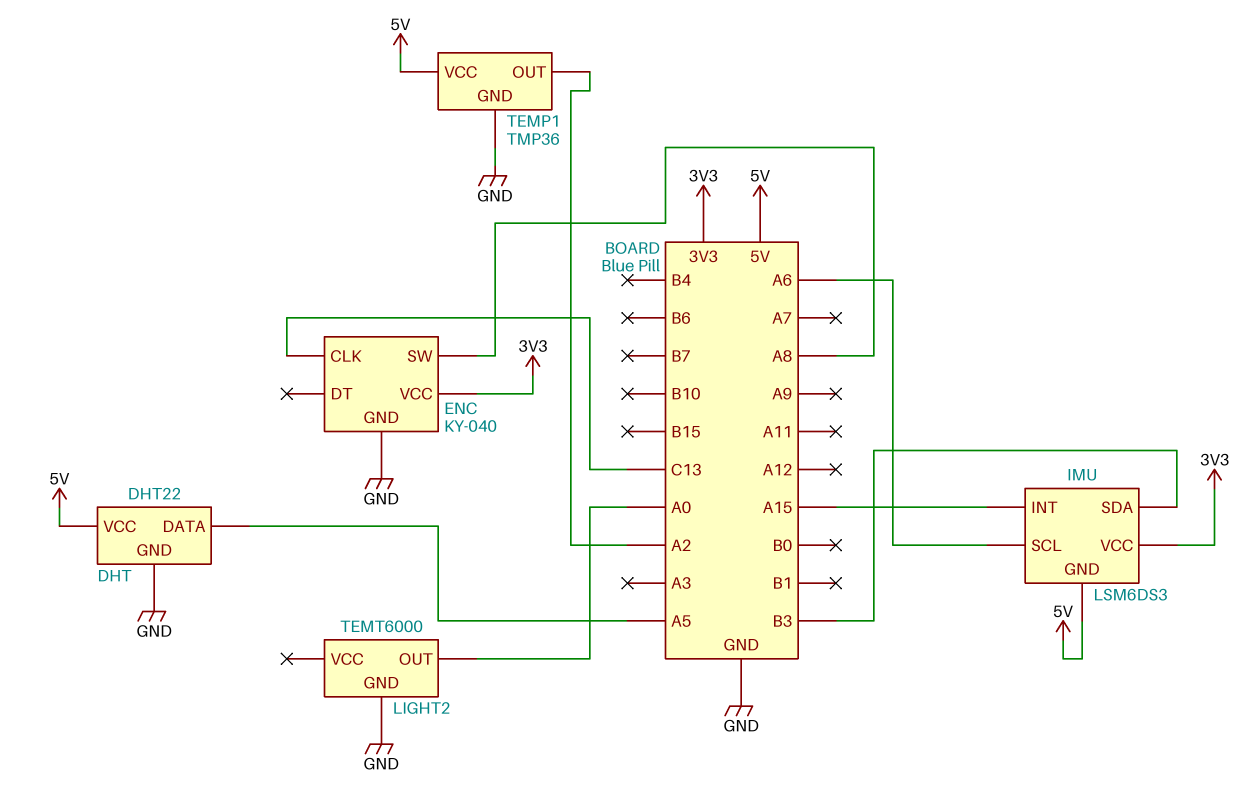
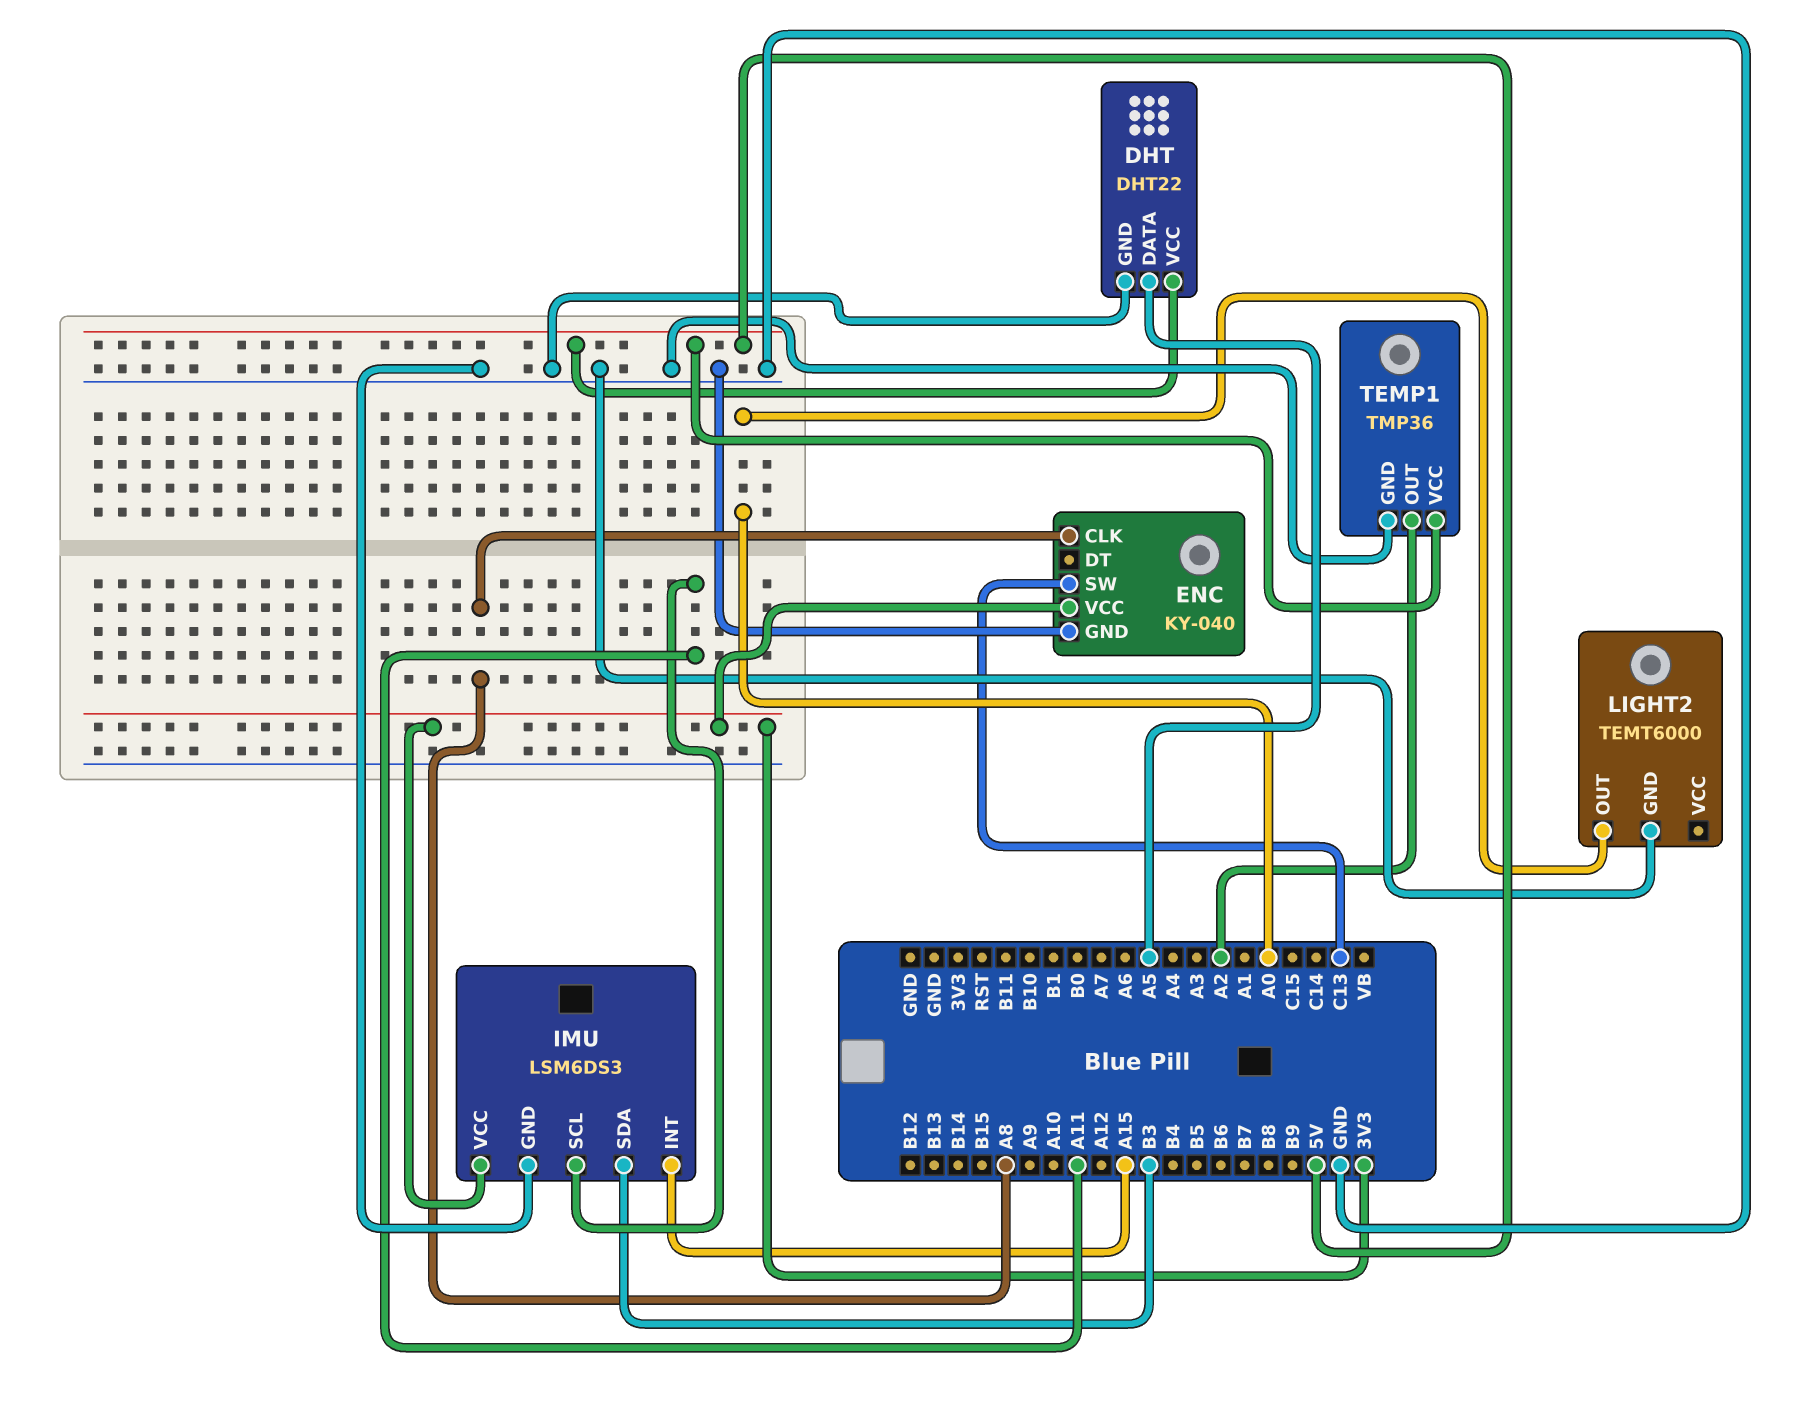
ENC pin CLK: C13 -> A8
ENC pin SW: A8 -> C13
IMU pin GND: 5V -> GND
IMU pin SCL: A6 -> A11

